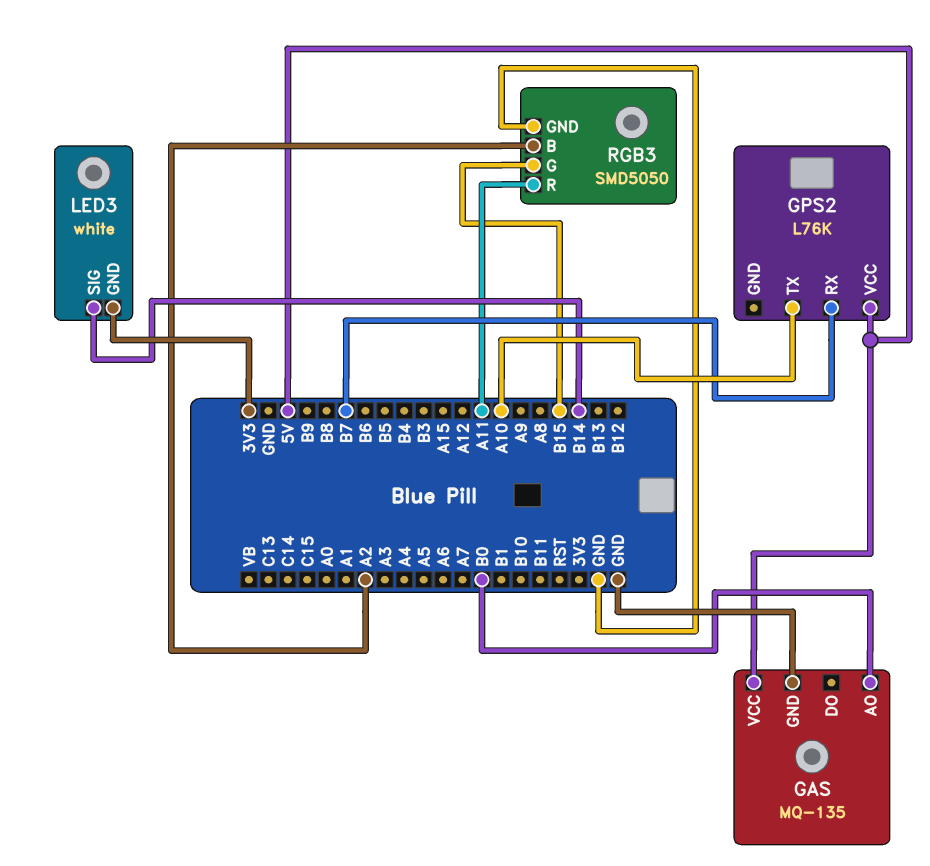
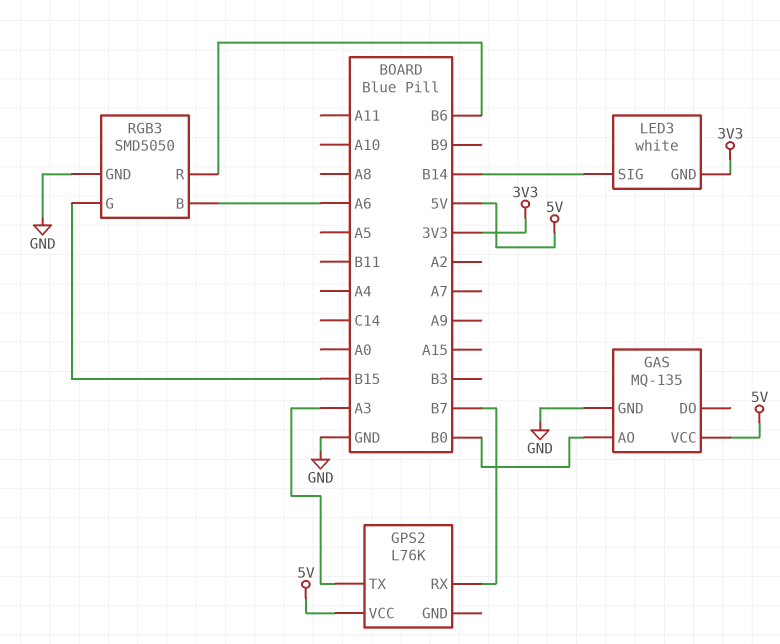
GPS2 pin TX: A10 -> A3
RGB3 pin B: A2 -> A6
RGB3 pin R: A11 -> B6

